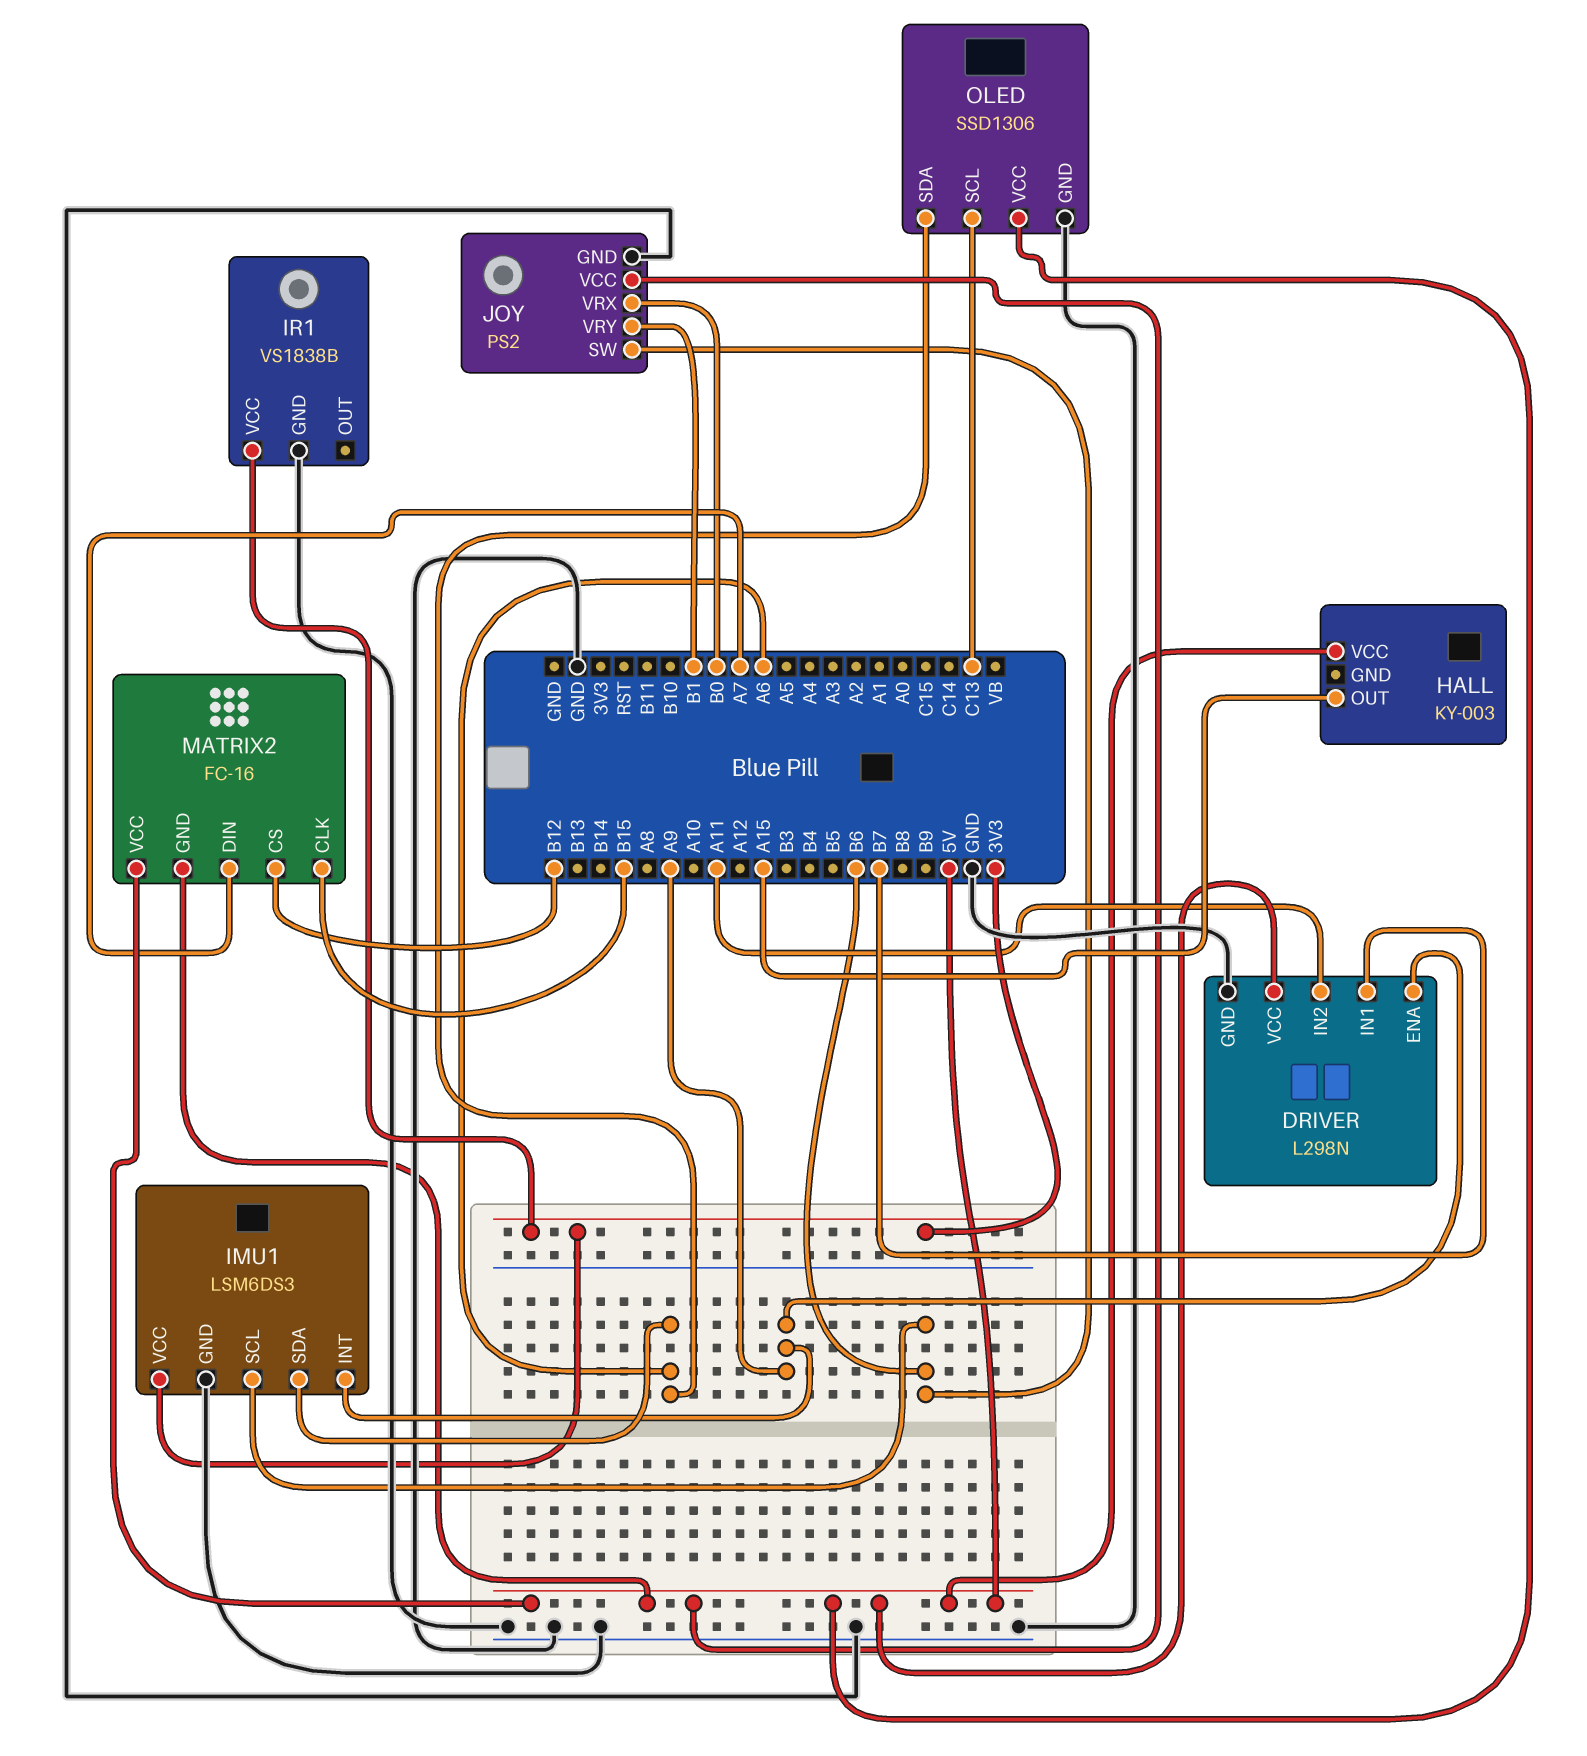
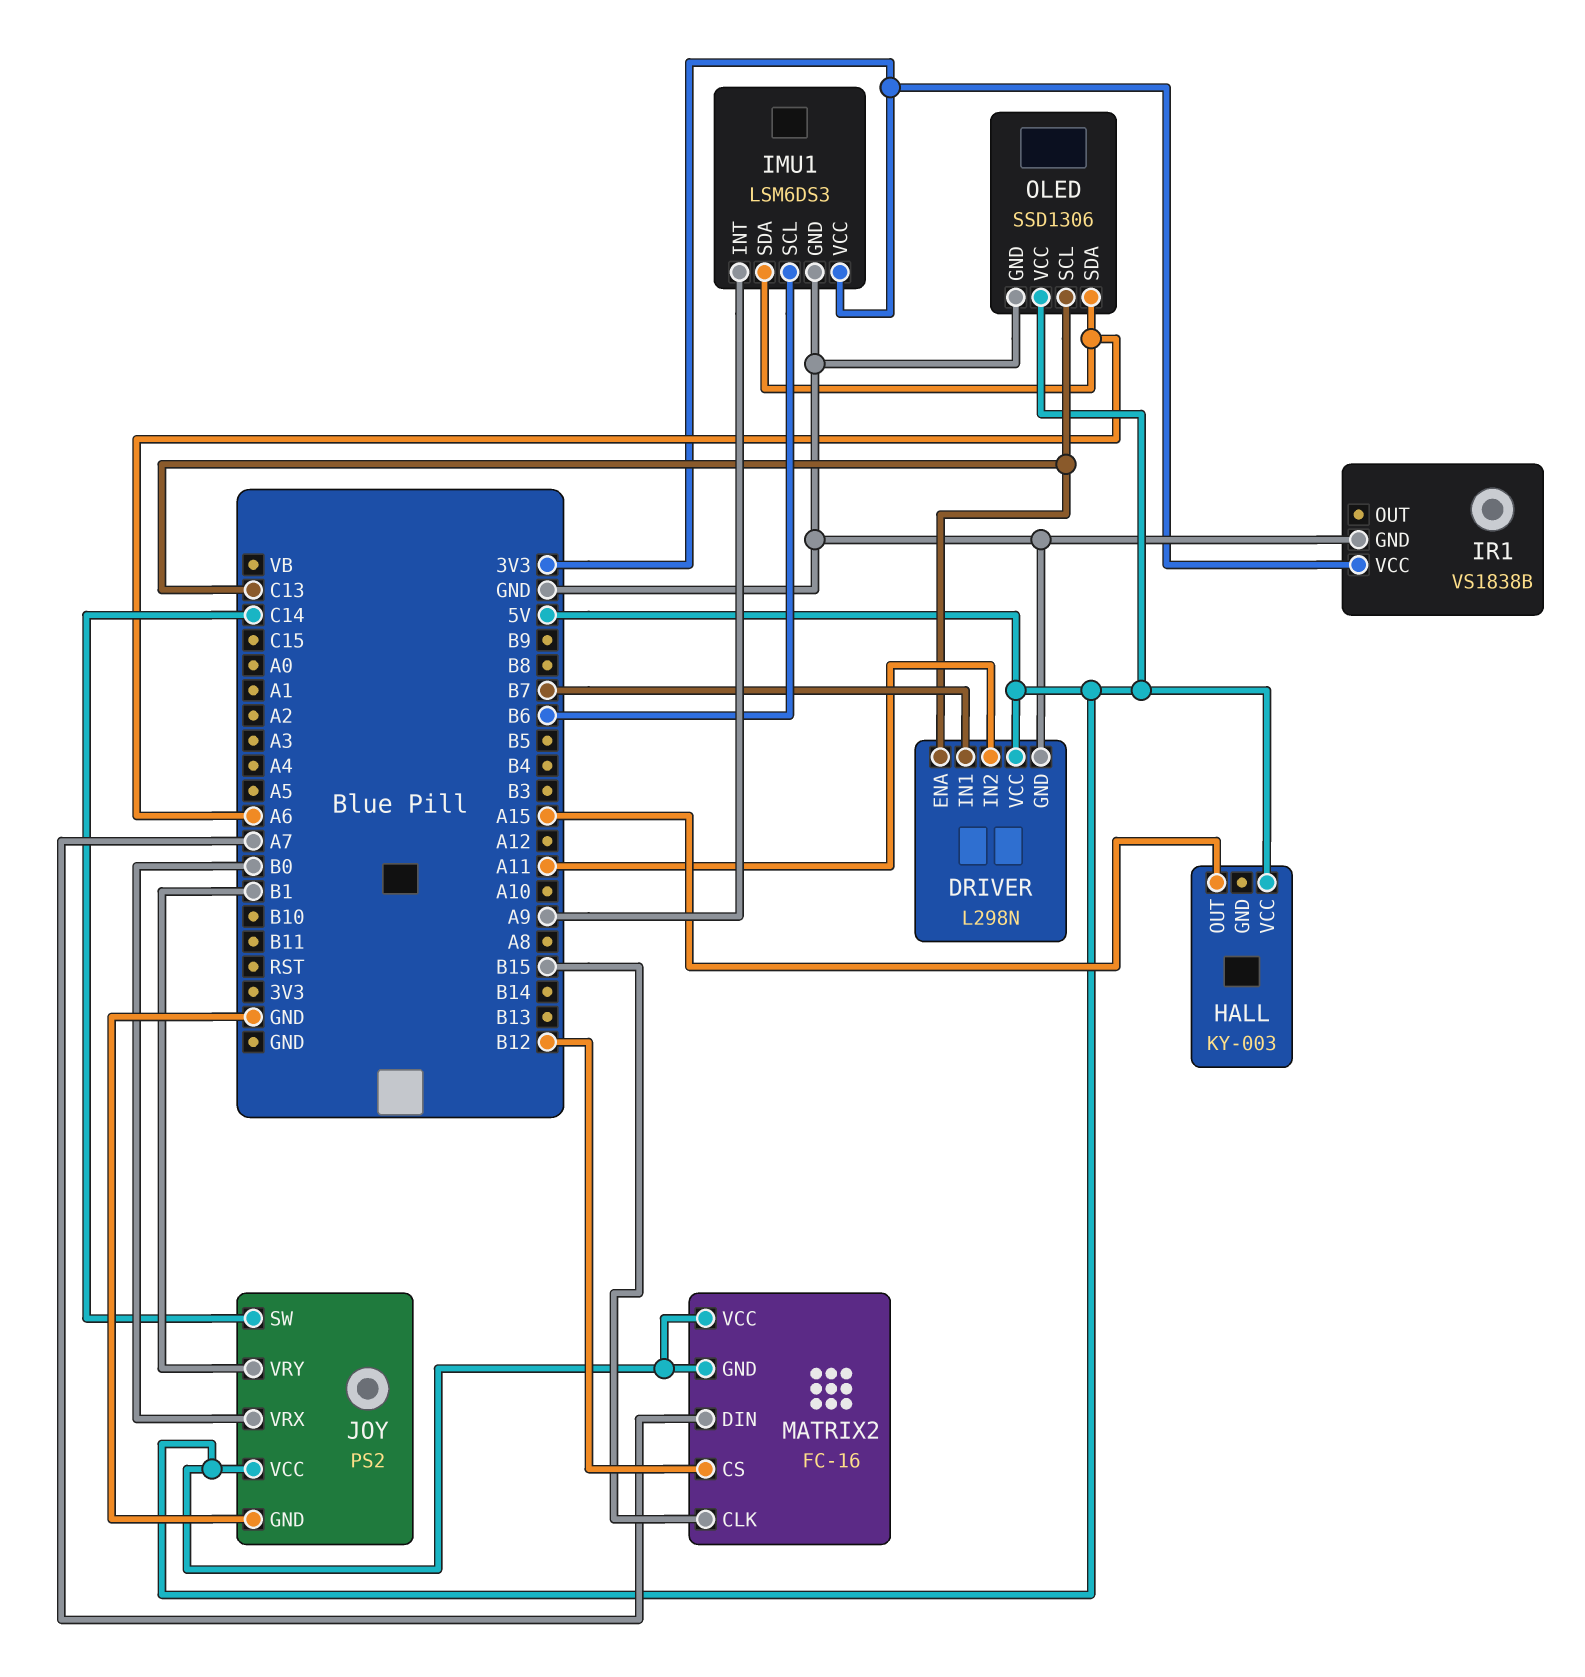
DRIVER pin ENA: A9 -> C13
JOY pin SW: B6 -> C14

